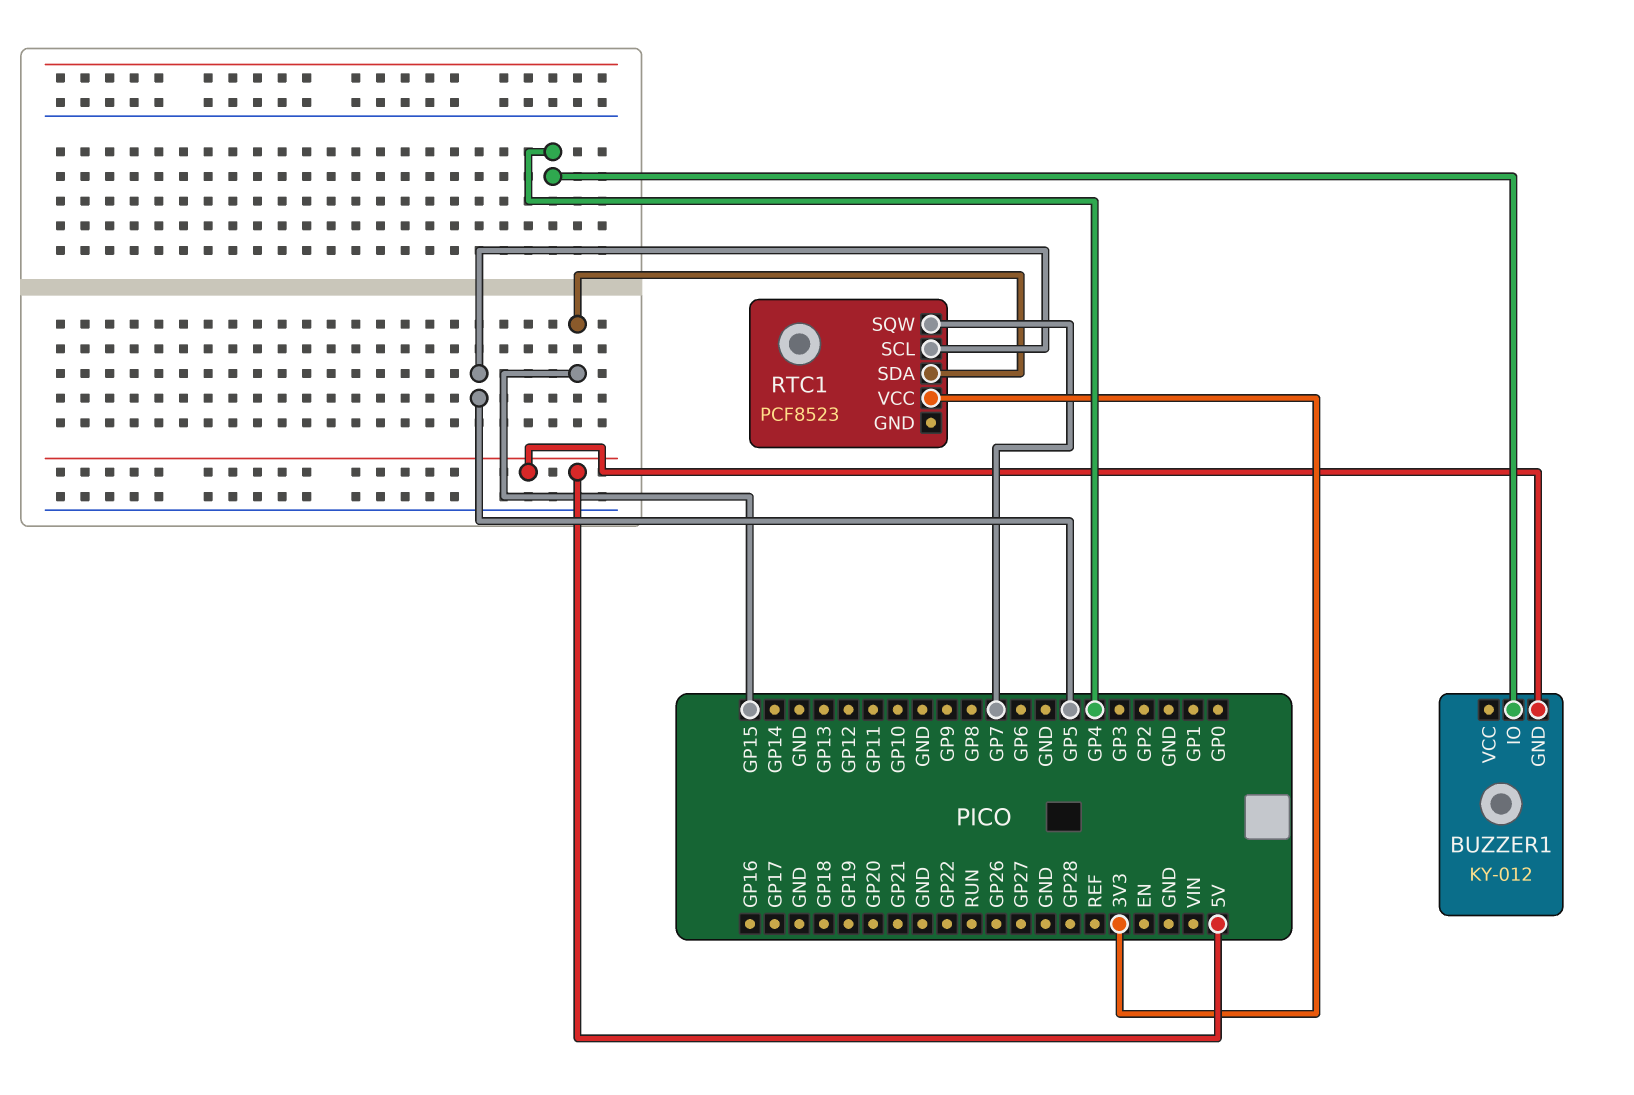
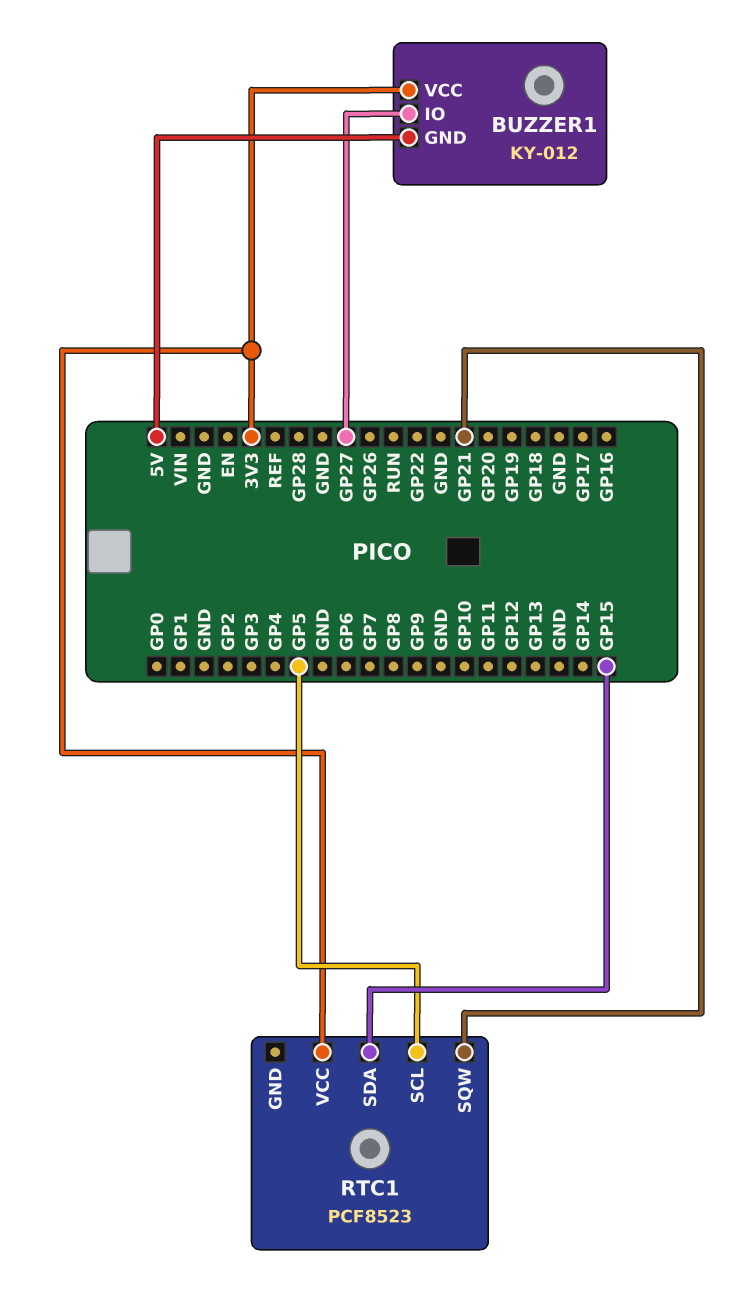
BUZZER1 pin IO: GP4 -> GP27
BUZZER1 pin VCC: none -> 3V3
RTC1 pin SQW: GP7 -> GP21

